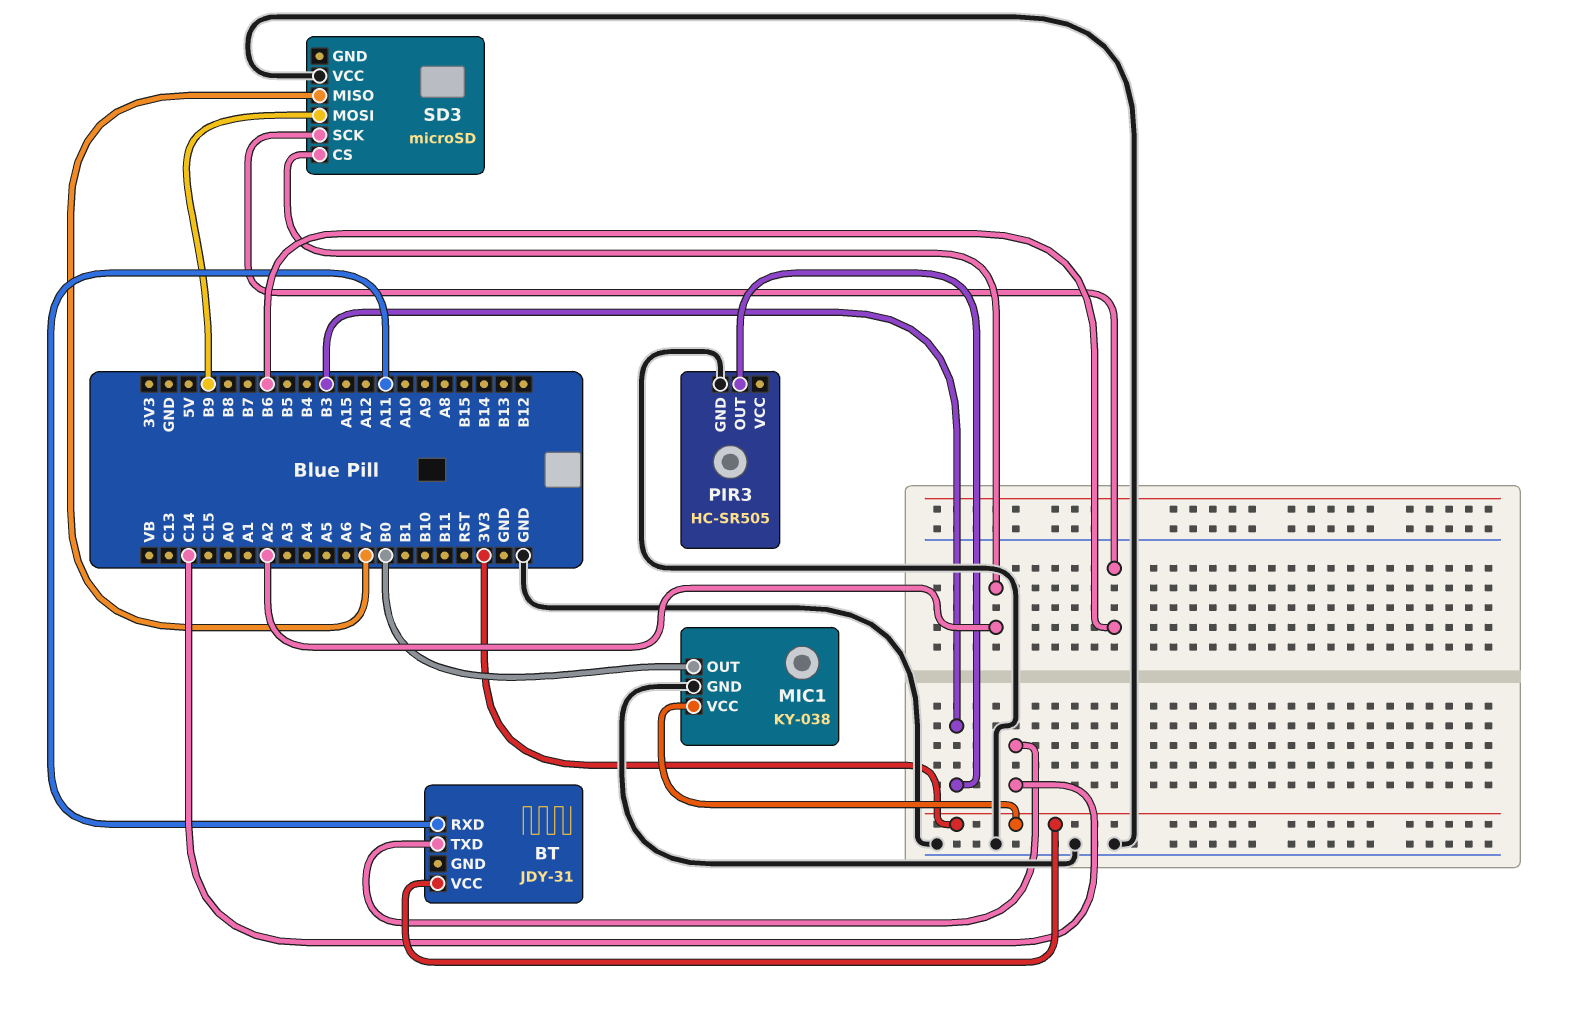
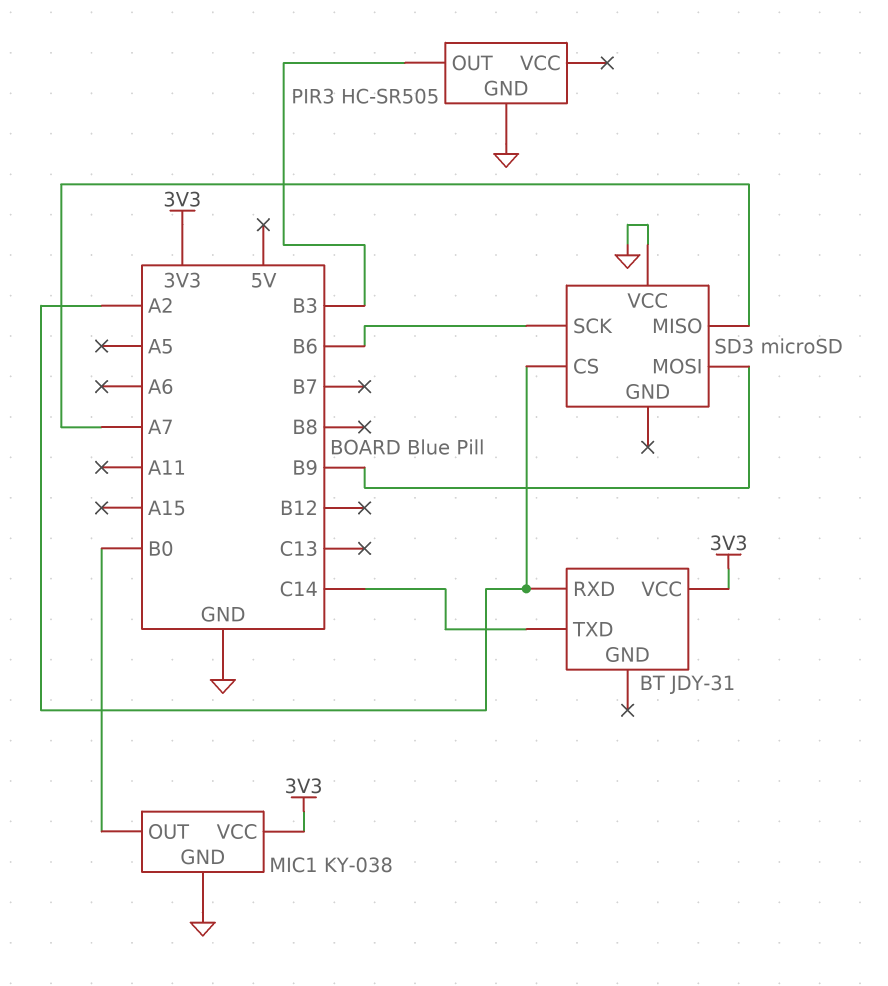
BT pin RXD: A11 -> A2

